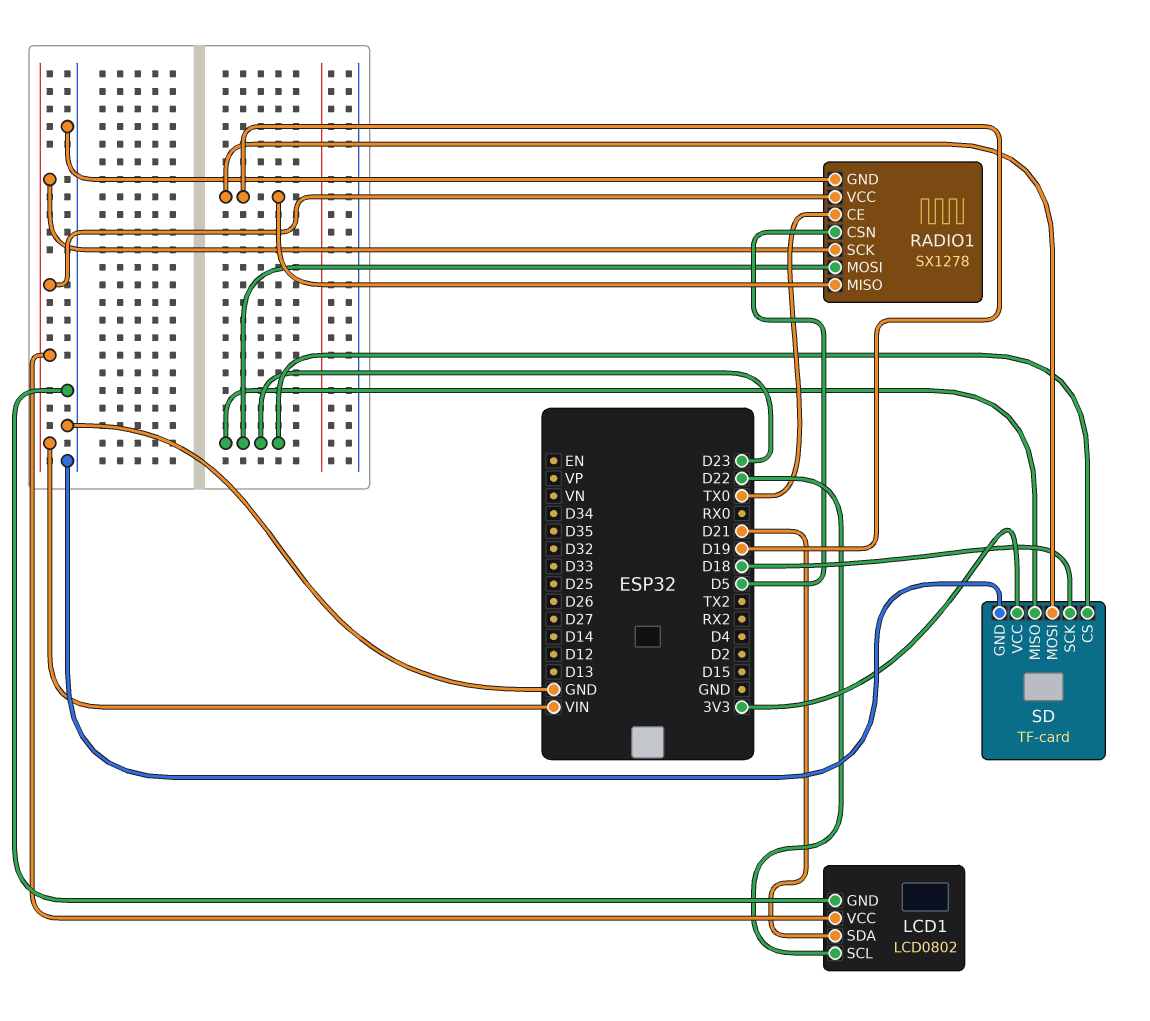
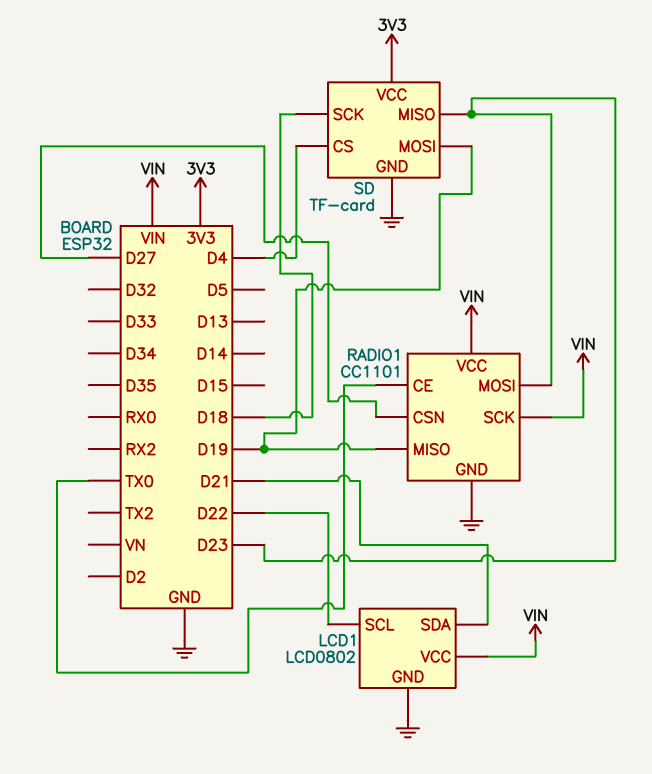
RADIO1: SX1278 -> CC1101
RADIO1 pin CSN: D5 -> D27
SD pin CS: D23 -> D4

